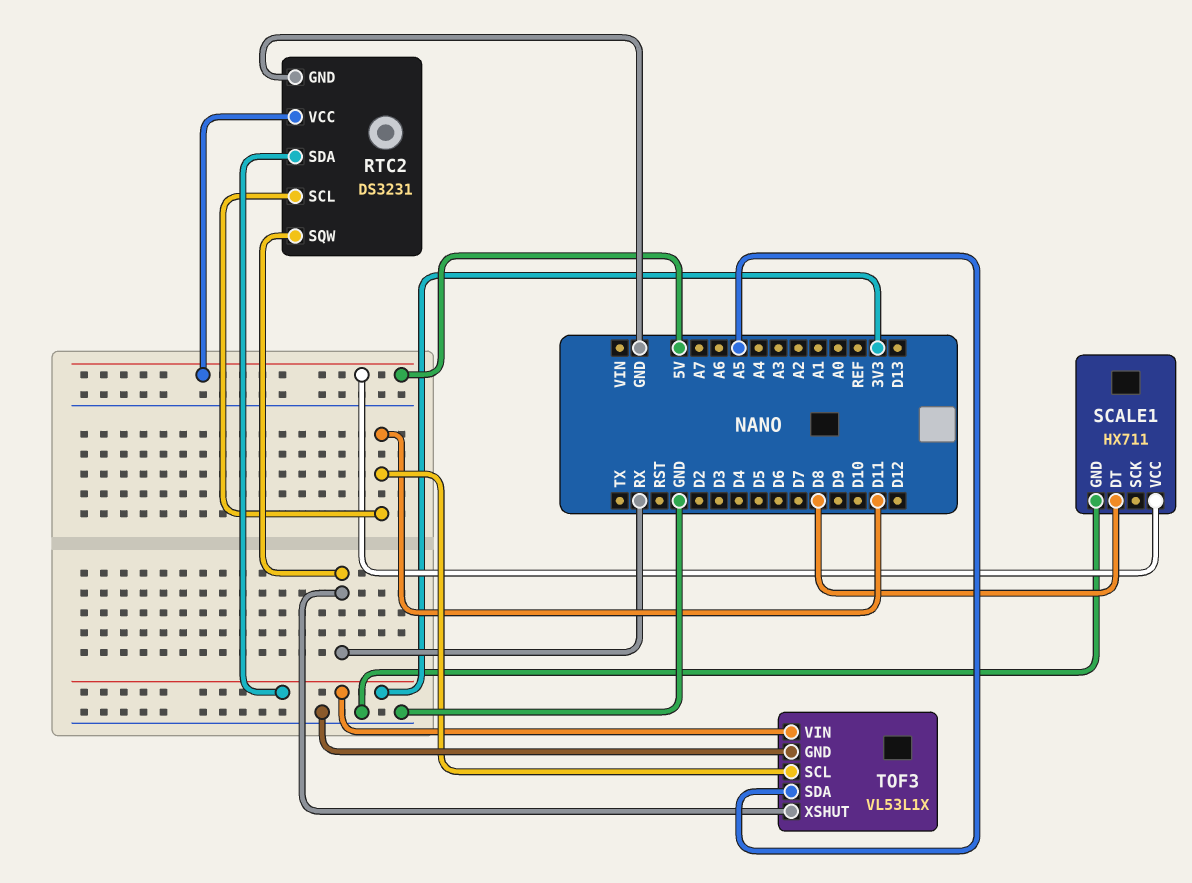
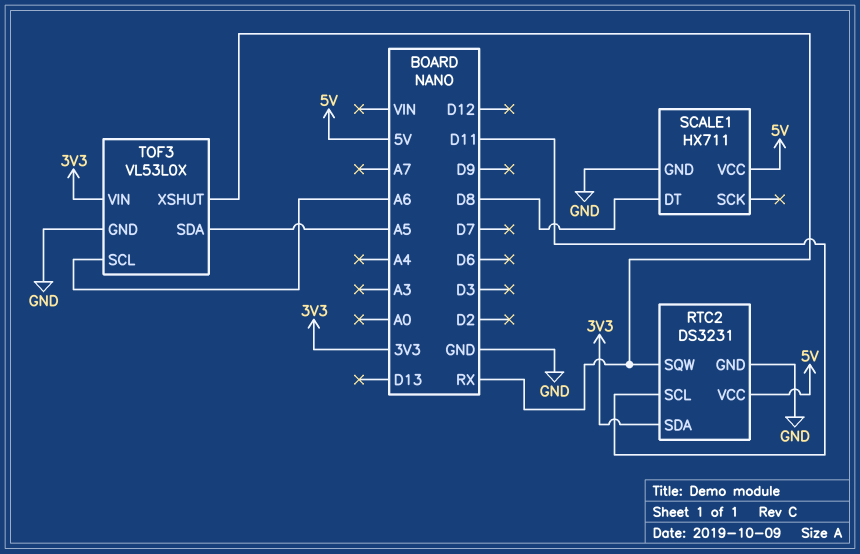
TOF3: VL53L1X -> VL53L0X
TOF3 pin SCL: D11 -> A6

